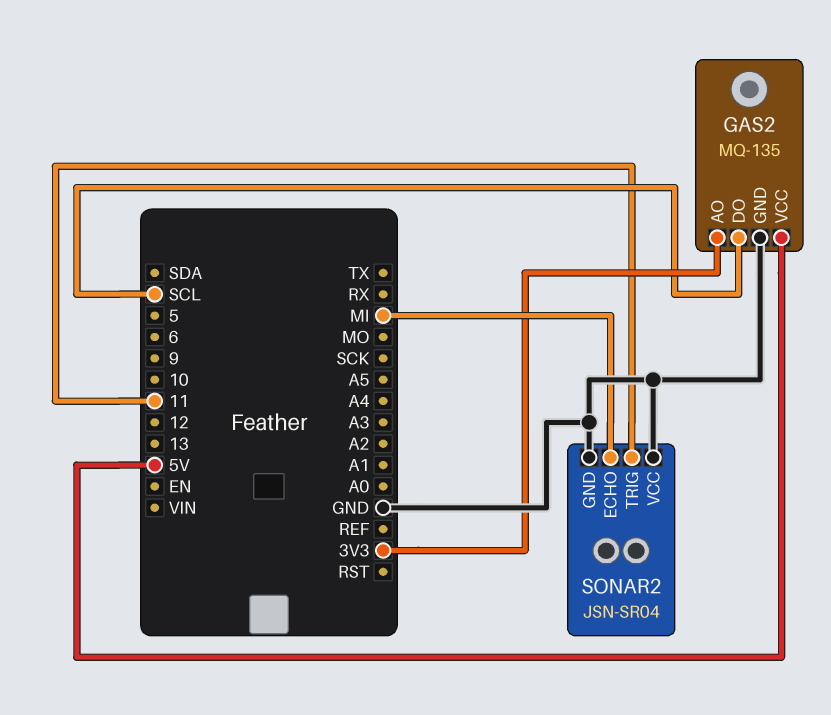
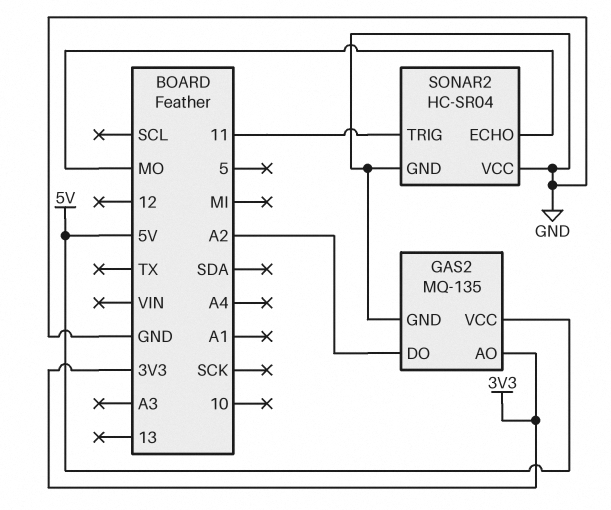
GAS2 pin DO: SCL -> A2
SONAR2: JSN-SR04 -> HC-SR04
SONAR2 pin ECHO: MI -> MO

